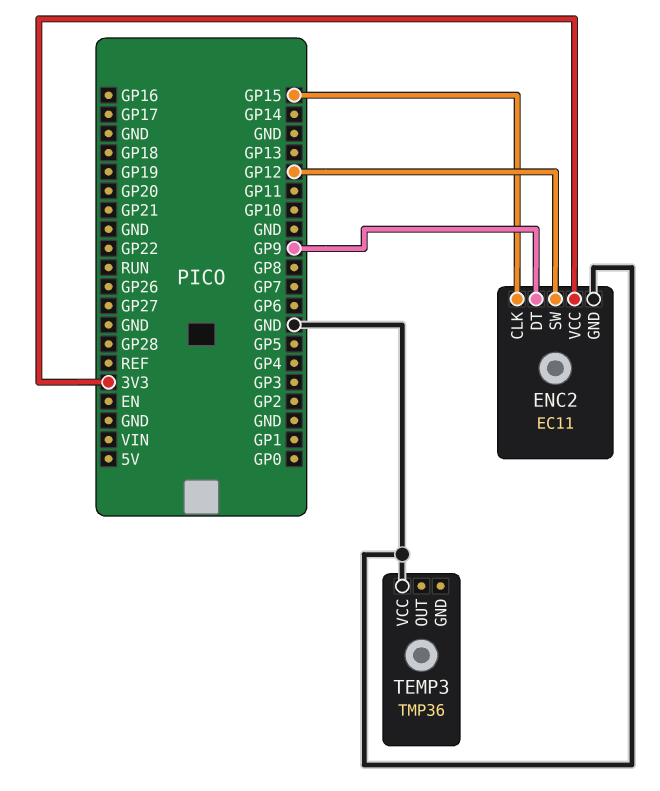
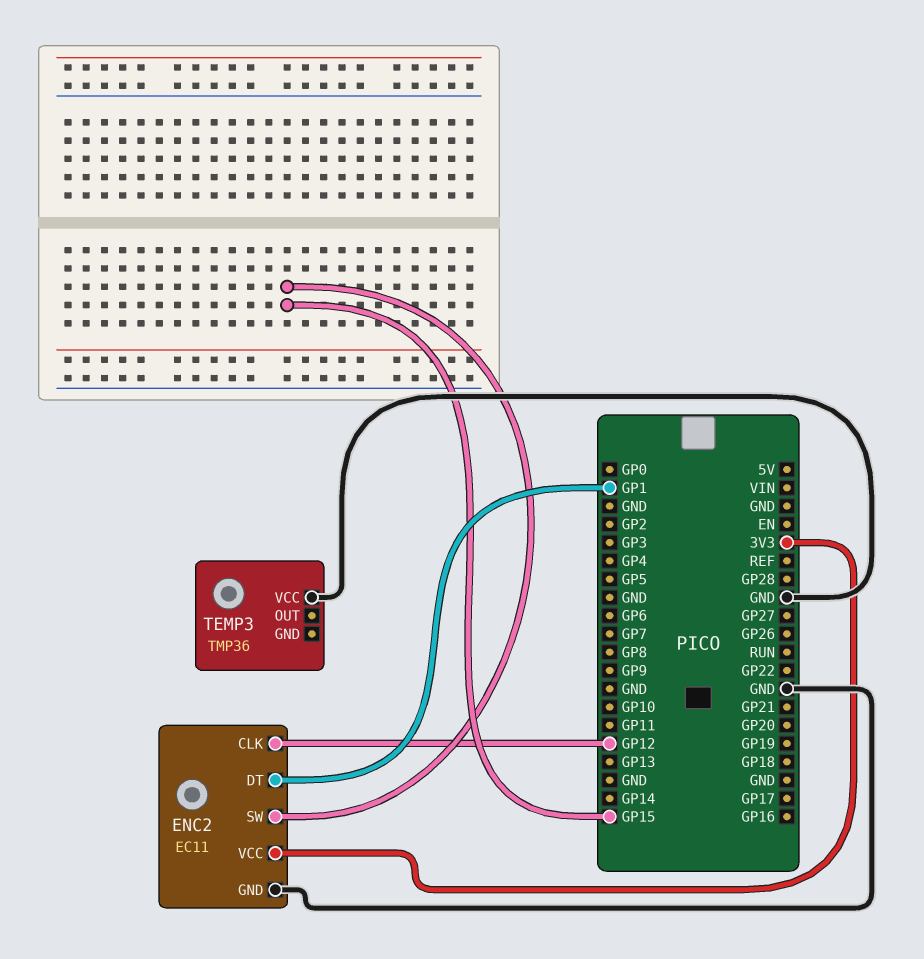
ENC2 pin CLK: GP15 -> GP12
ENC2 pin DT: GP9 -> GP1
ENC2 pin SW: GP12 -> GP15

